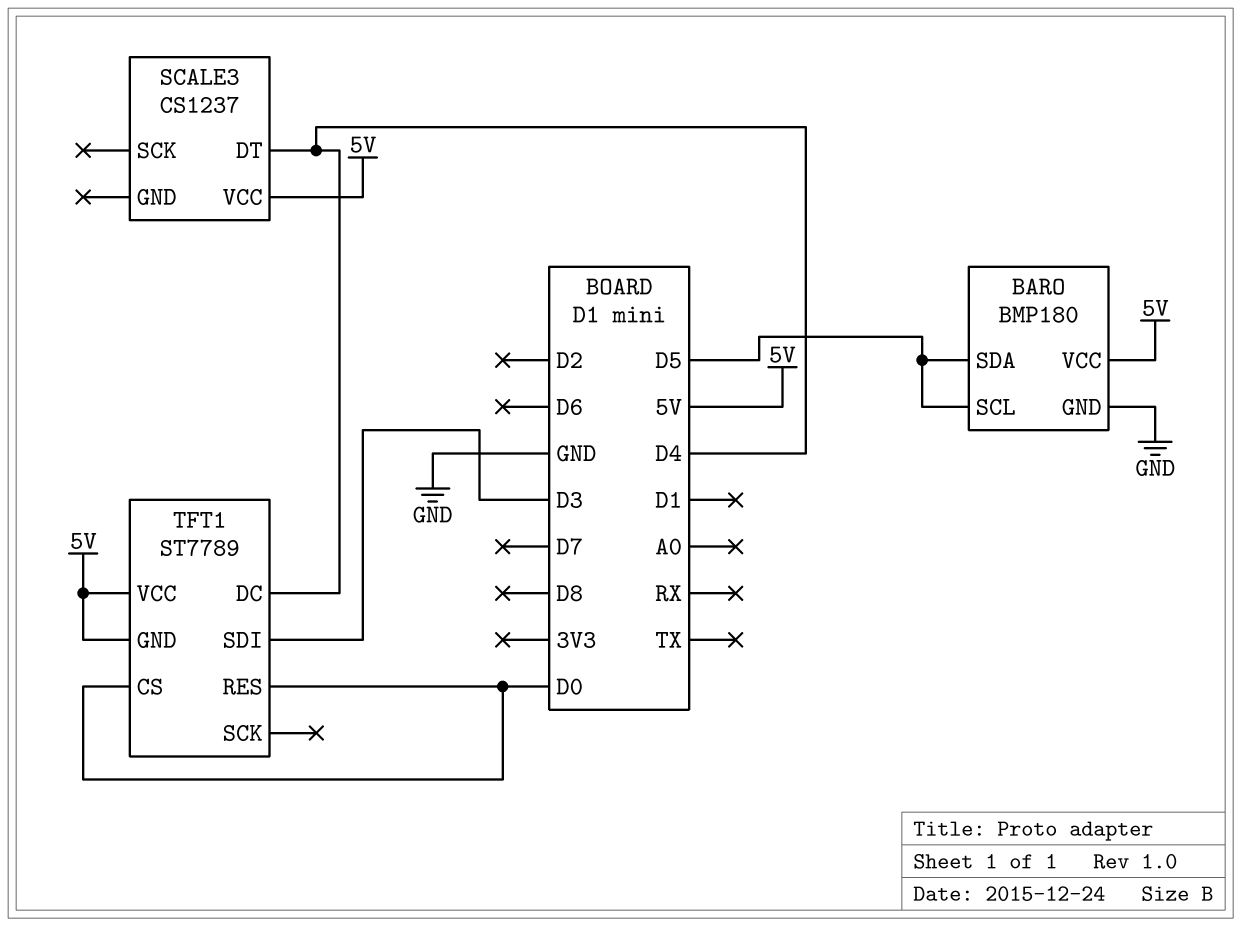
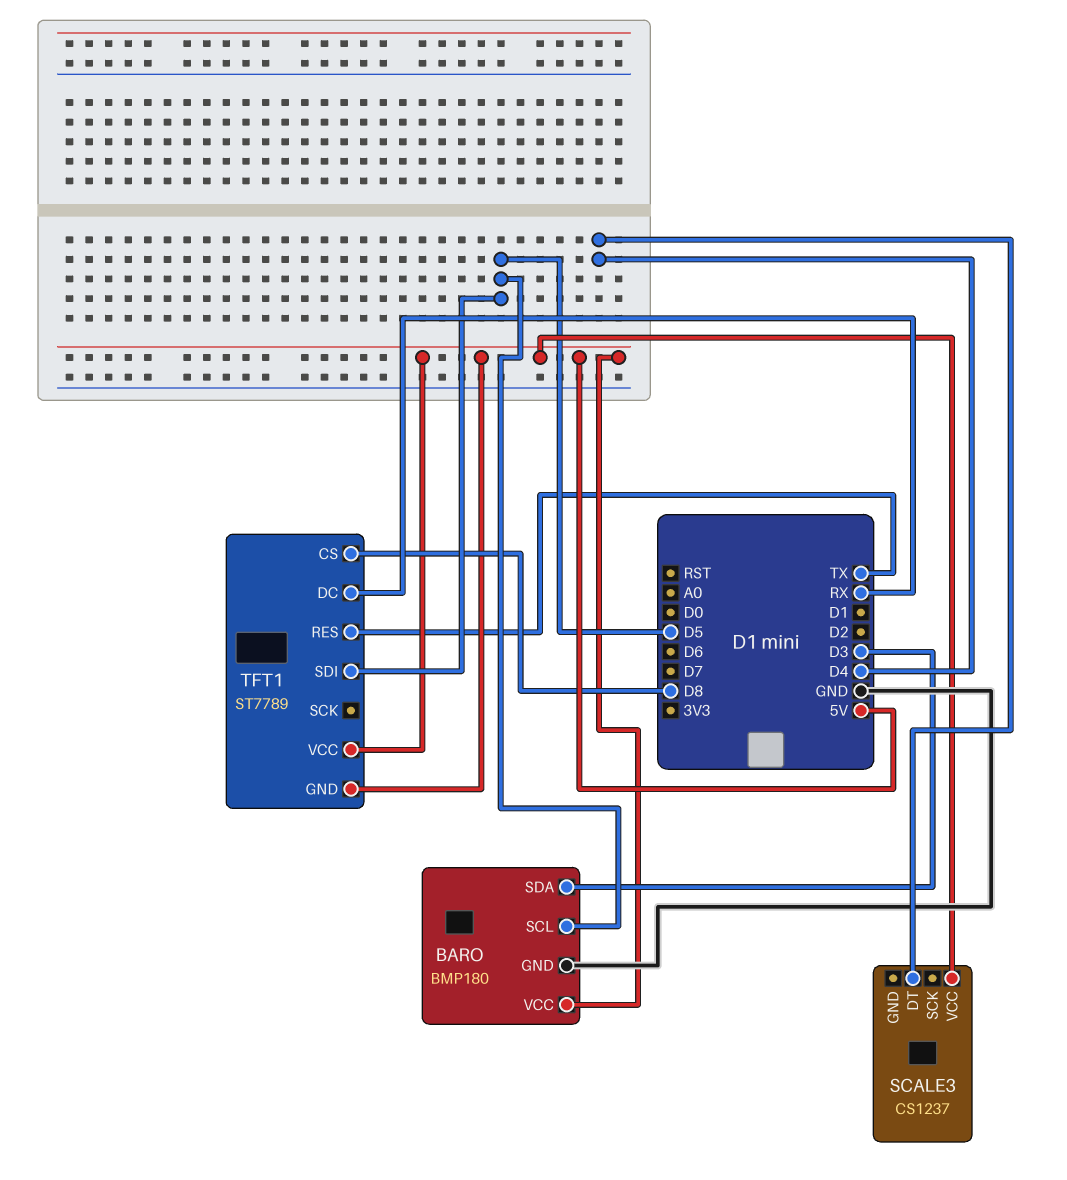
BARO pin SDA: D5 -> D3
TFT1 pin CS: D0 -> D8
TFT1 pin DC: D4 -> RX
TFT1 pin RES: D0 -> TX
TFT1 pin SDI: D3 -> D5

